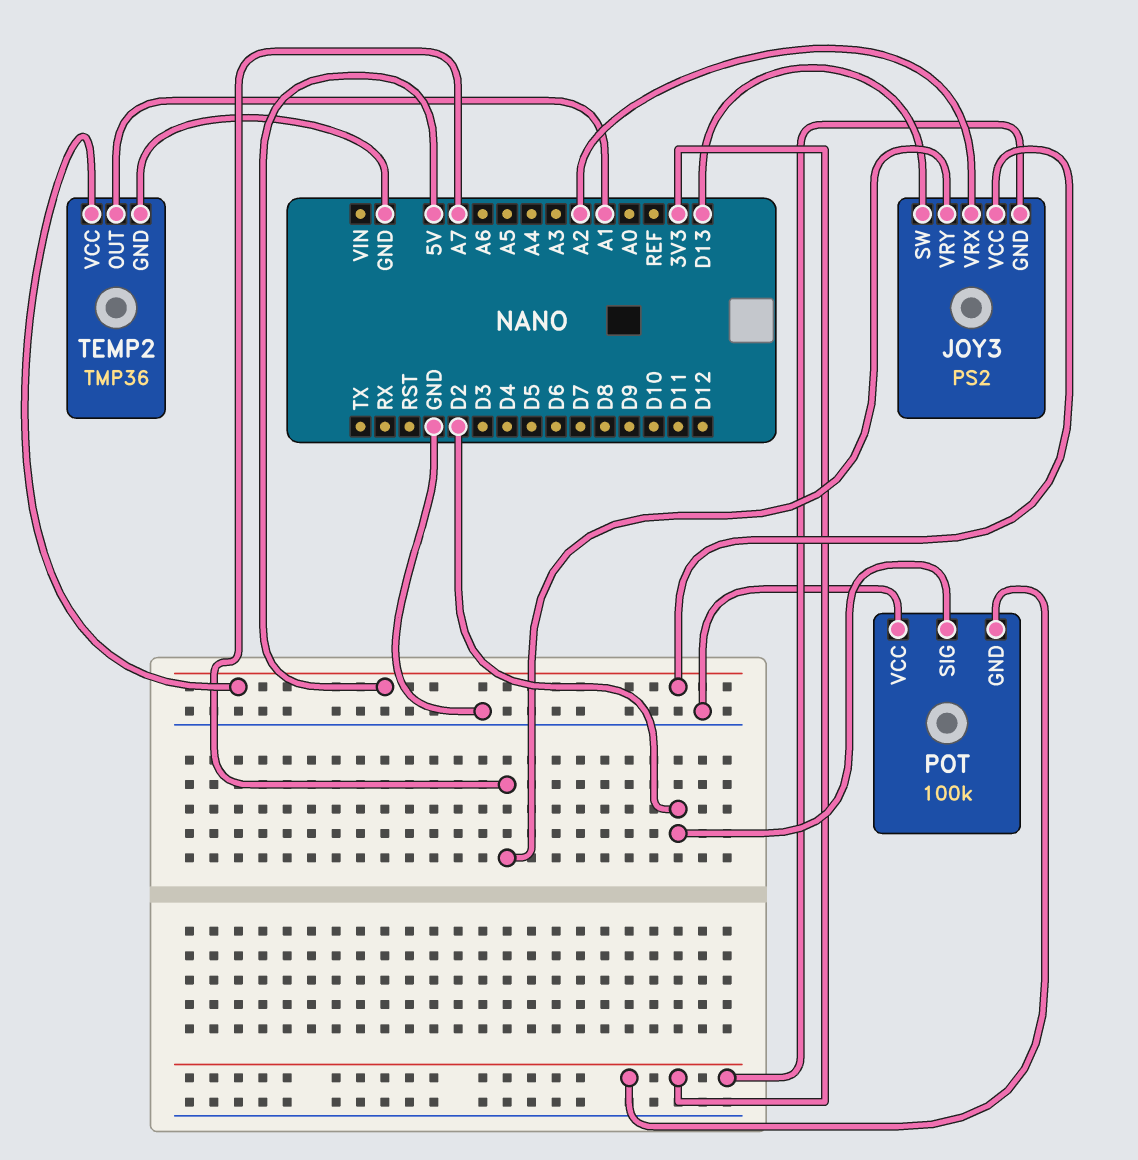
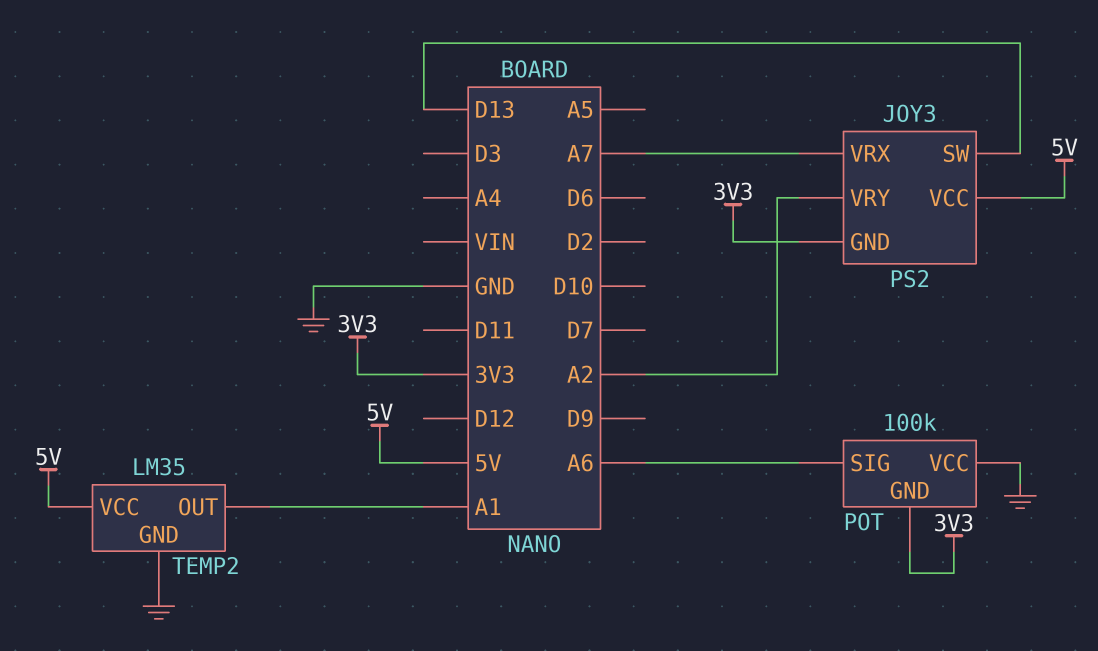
JOY3 pin VRX: A2 -> A7
JOY3 pin VRY: A7 -> A2
POT pin SIG: D2 -> A6
TEMP2: TMP36 -> LM35

